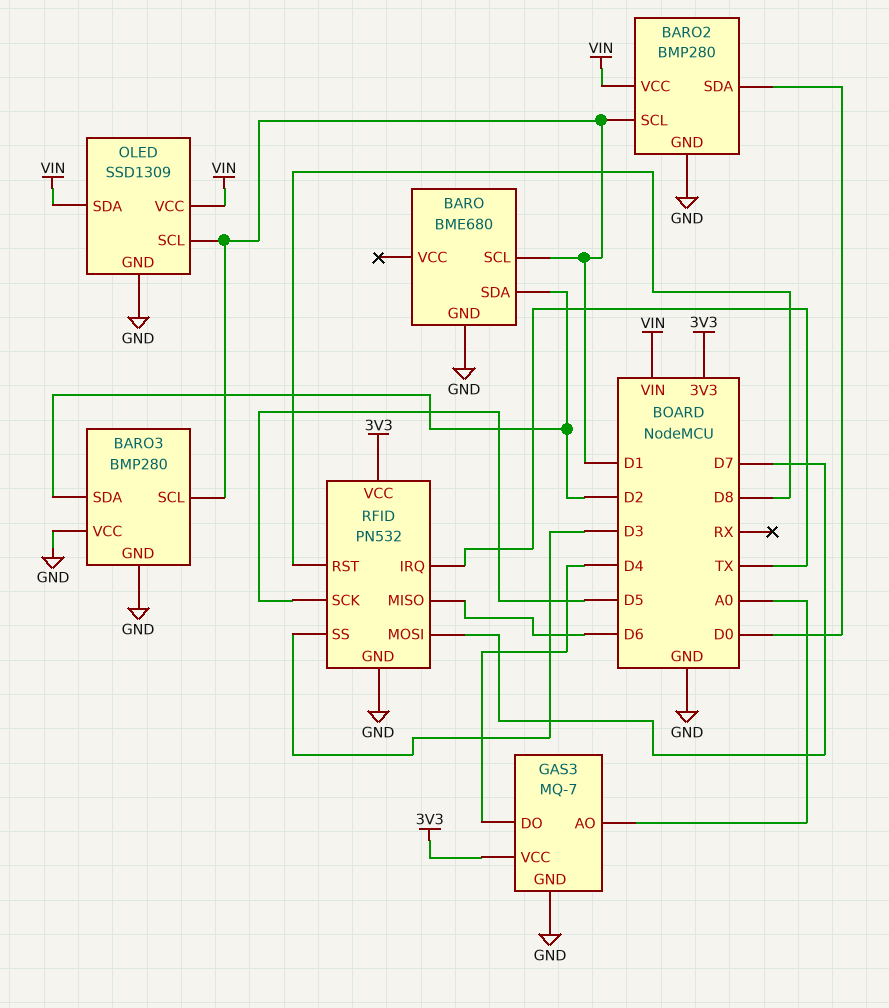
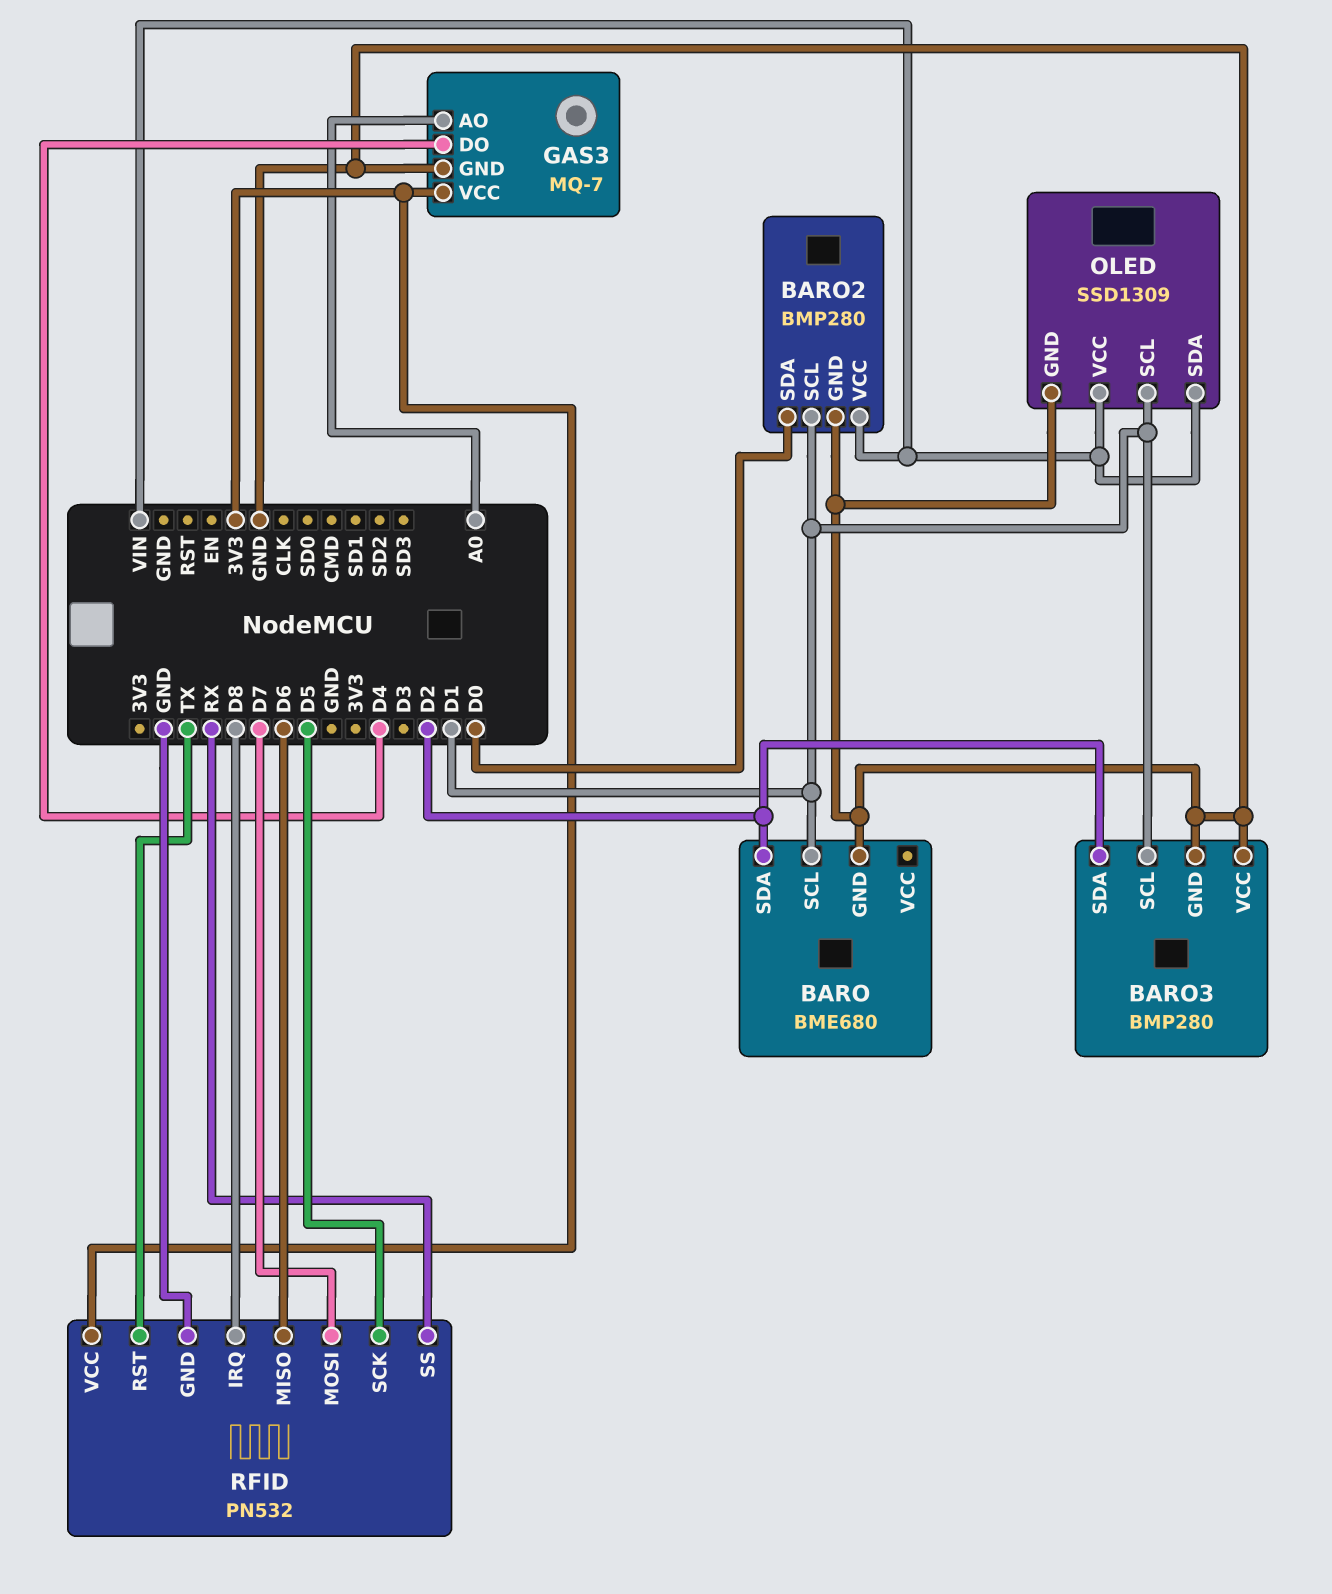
RFID pin IRQ: TX -> D8
RFID pin RST: D8 -> TX
RFID pin SS: D3 -> RX

